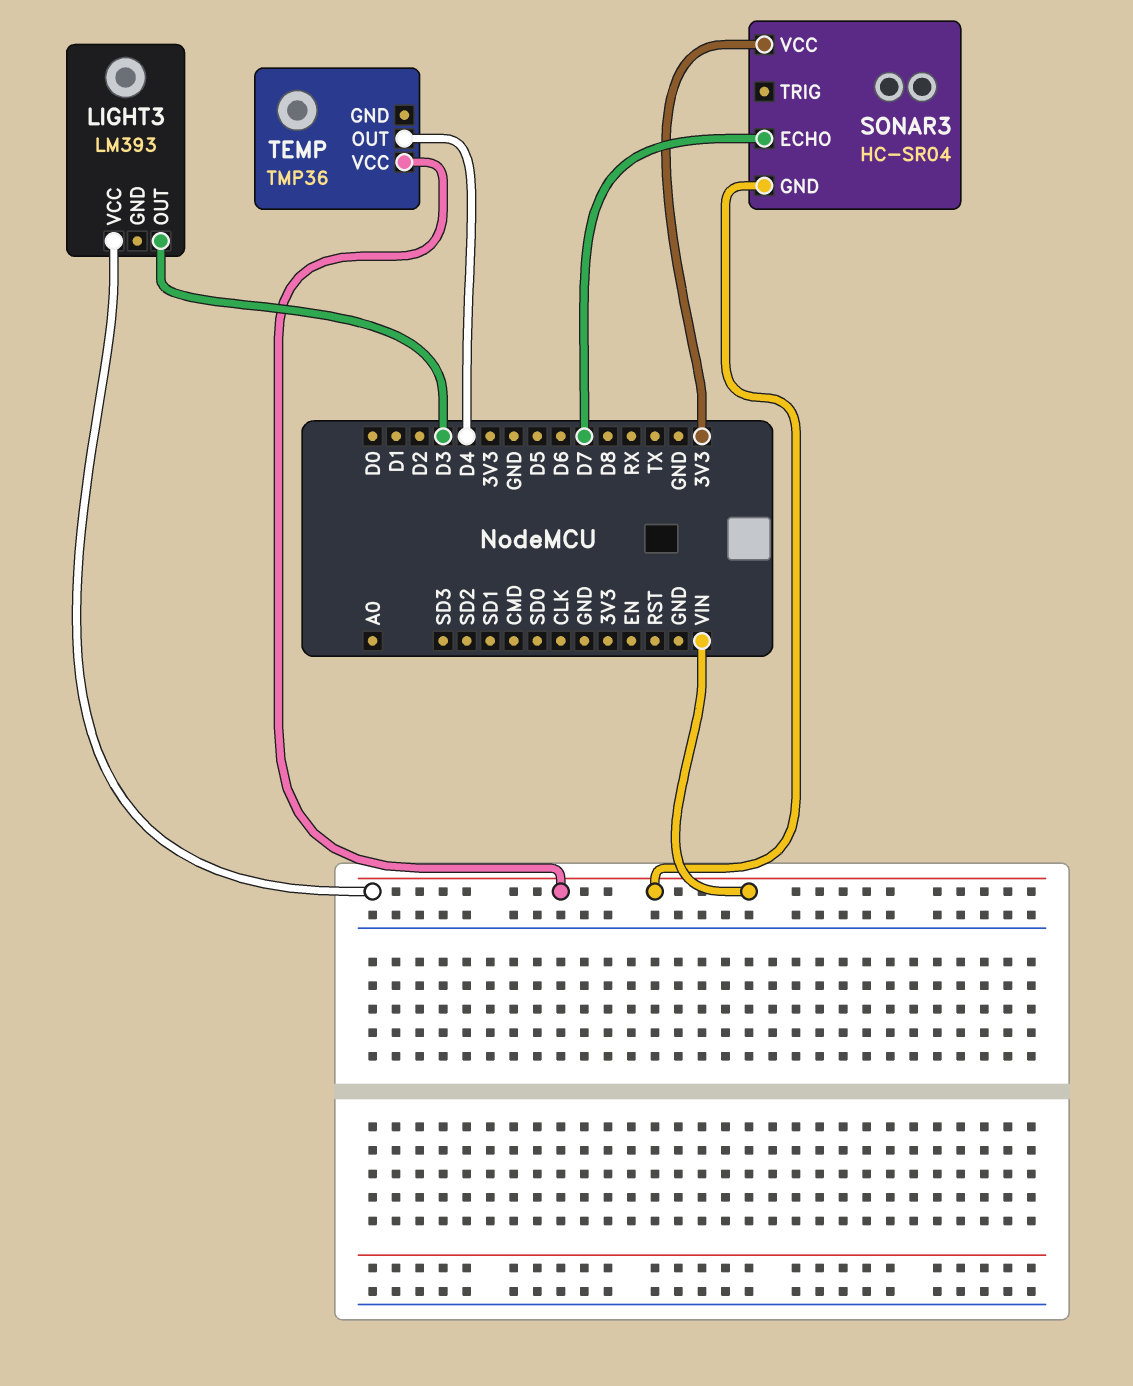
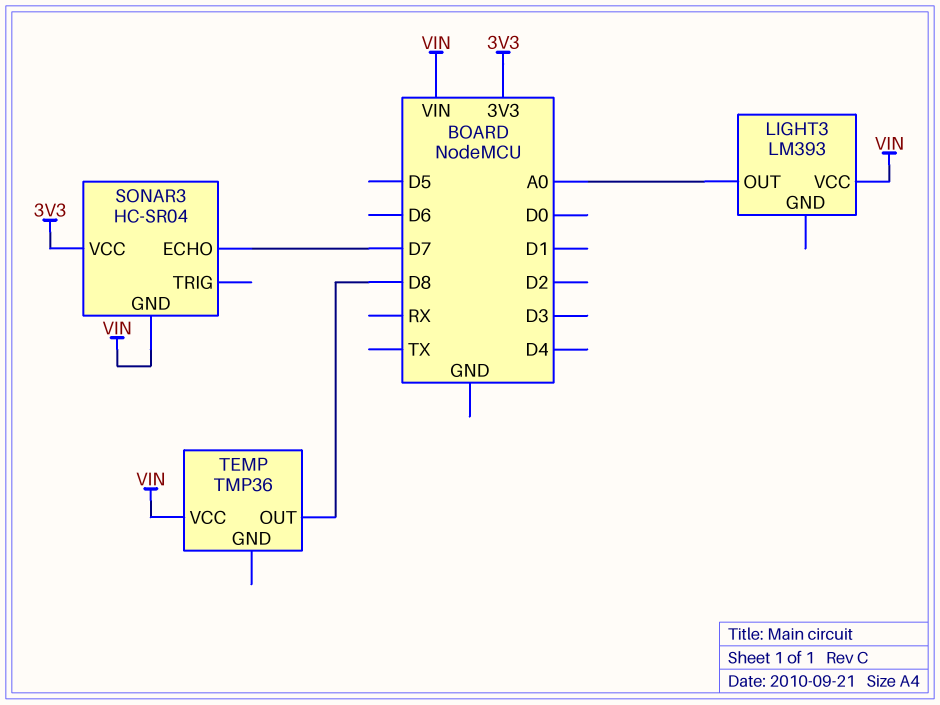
LIGHT3 pin OUT: D3 -> A0
TEMP pin OUT: D4 -> D8

